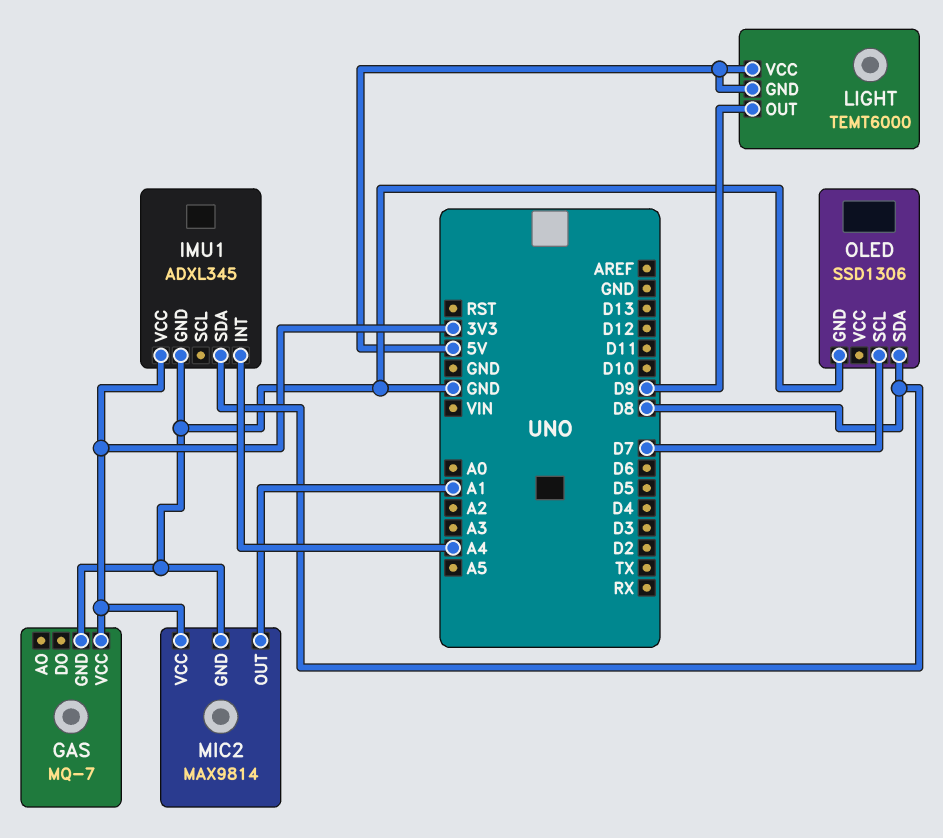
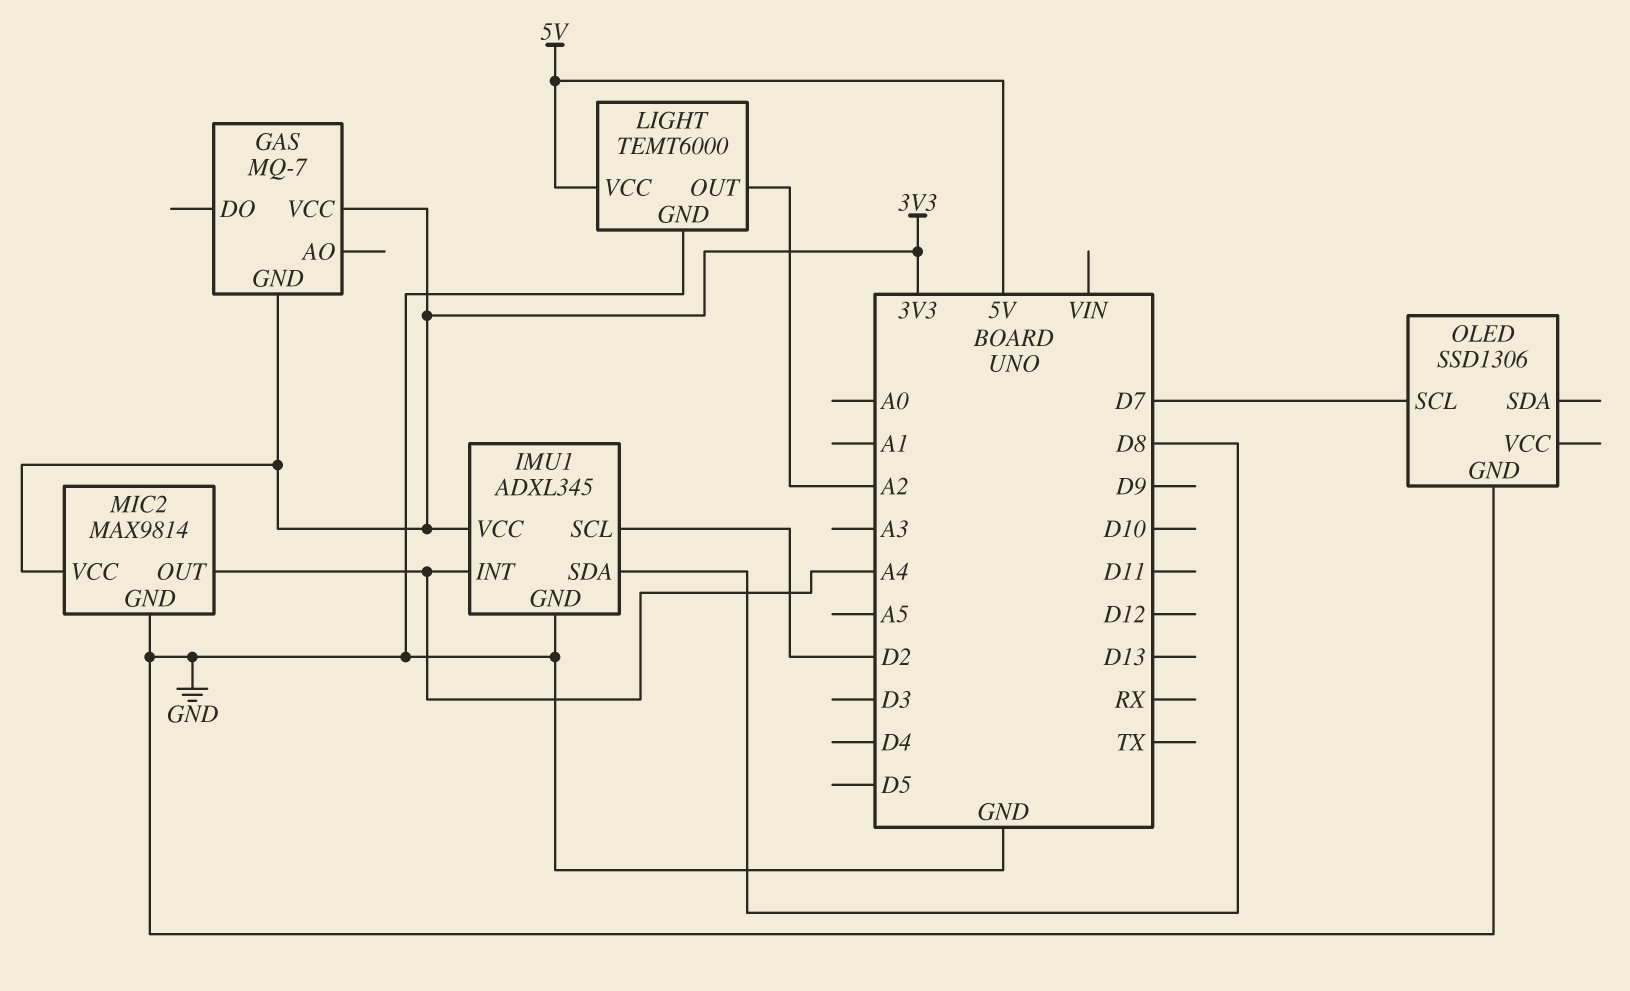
GAS pin GND: GND -> 3V3
IMU1 pin SCL: none -> D2
LIGHT pin GND: 5V -> GND
LIGHT pin OUT: D9 -> A2
MIC2 pin OUT: A1 -> A4
OLED pin SDA: D8 -> none

